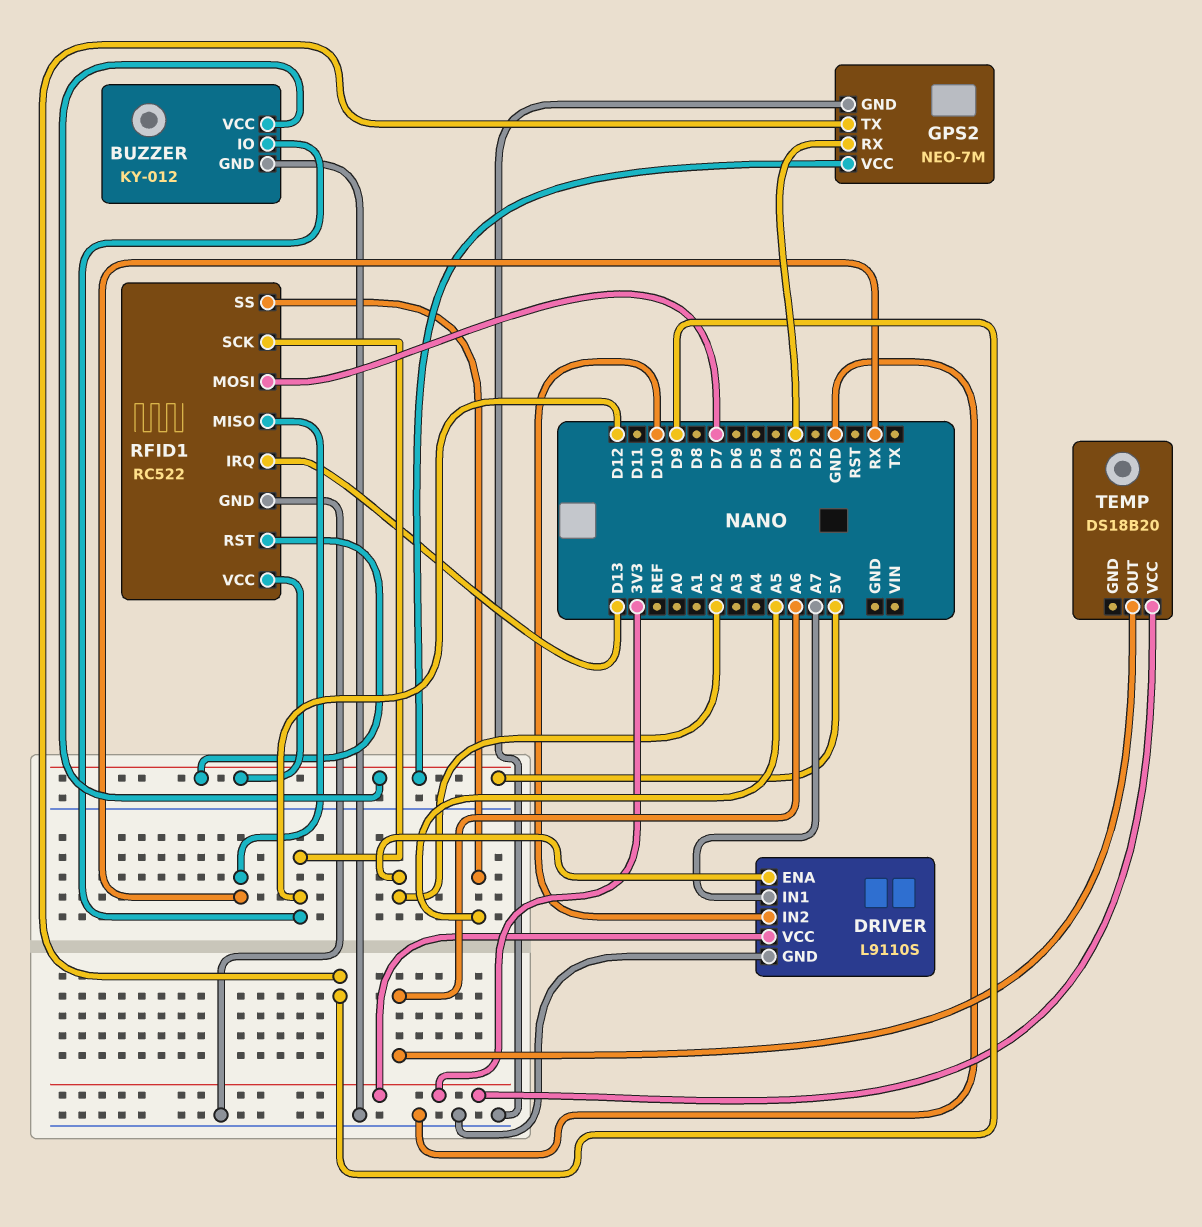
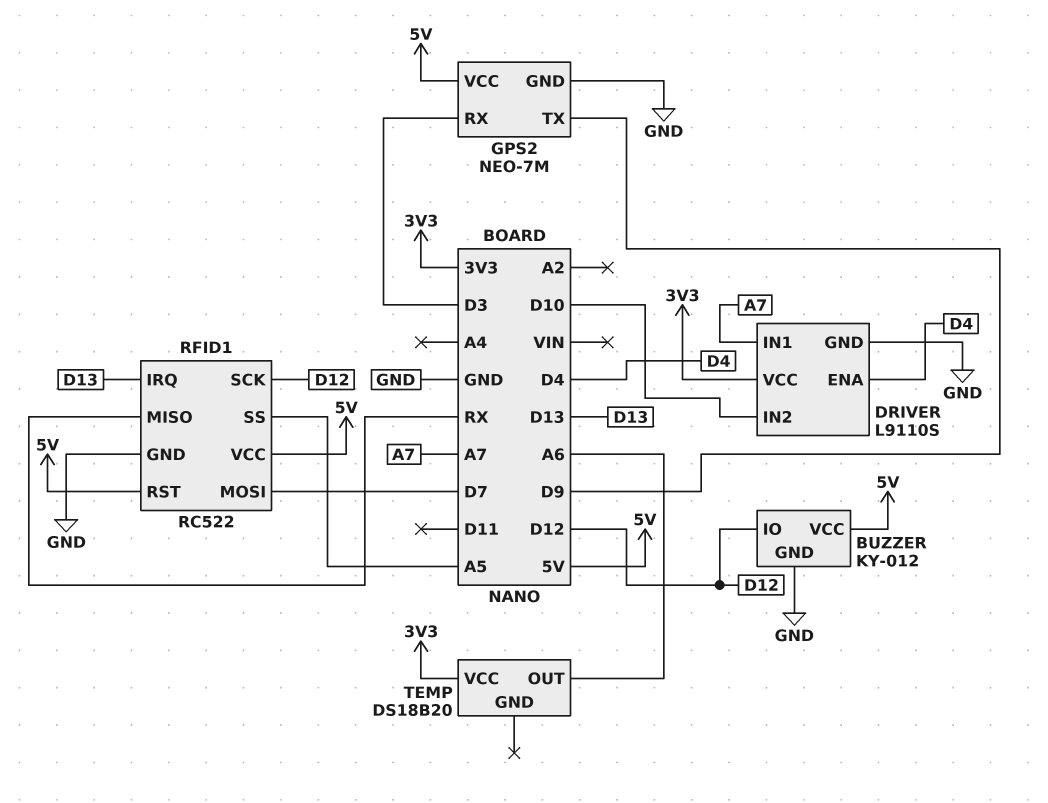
DRIVER pin ENA: A2 -> D4

